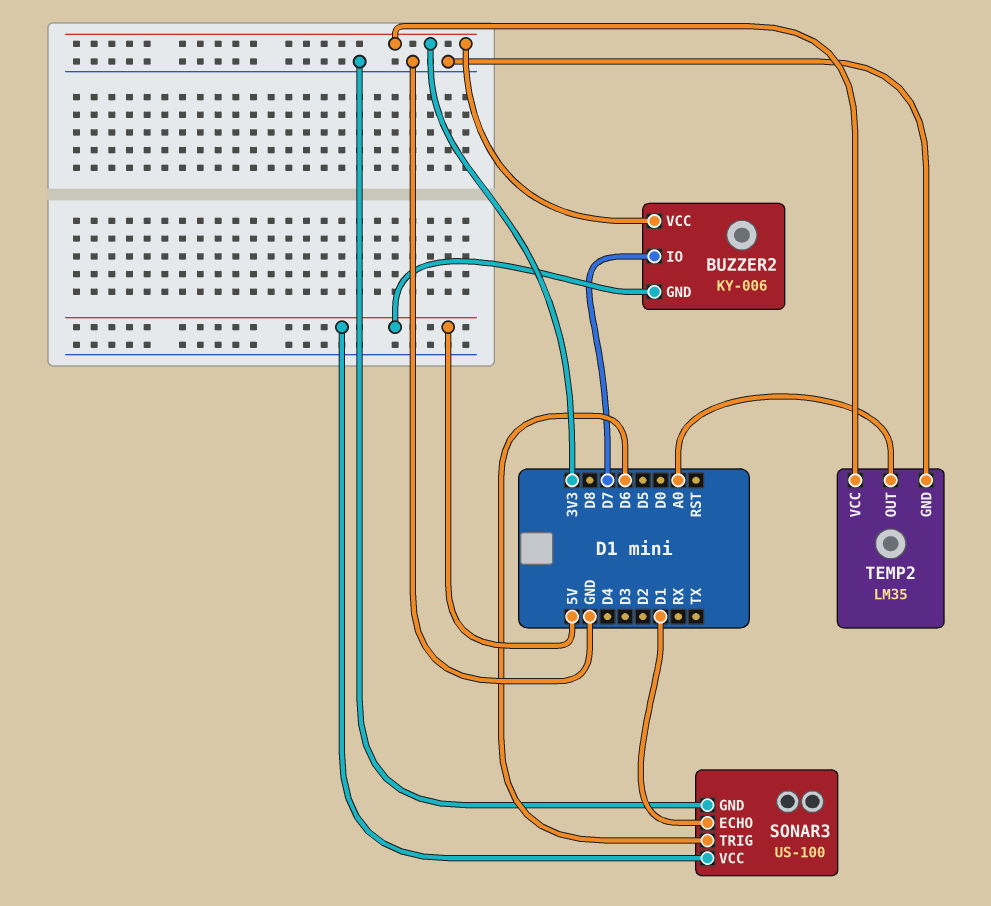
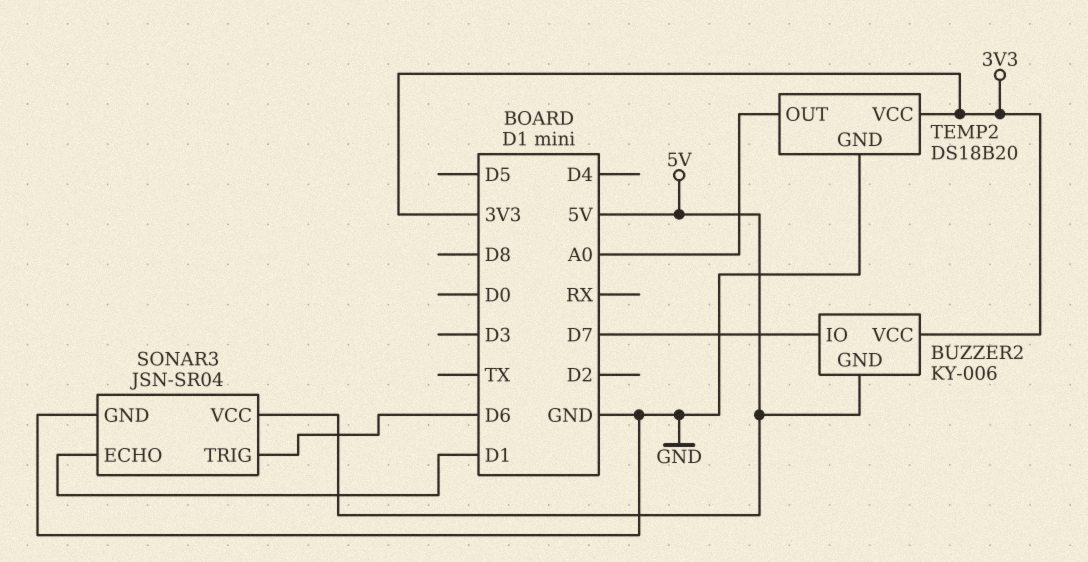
SONAR3: US-100 -> JSN-SR04
TEMP2: LM35 -> DS18B20

